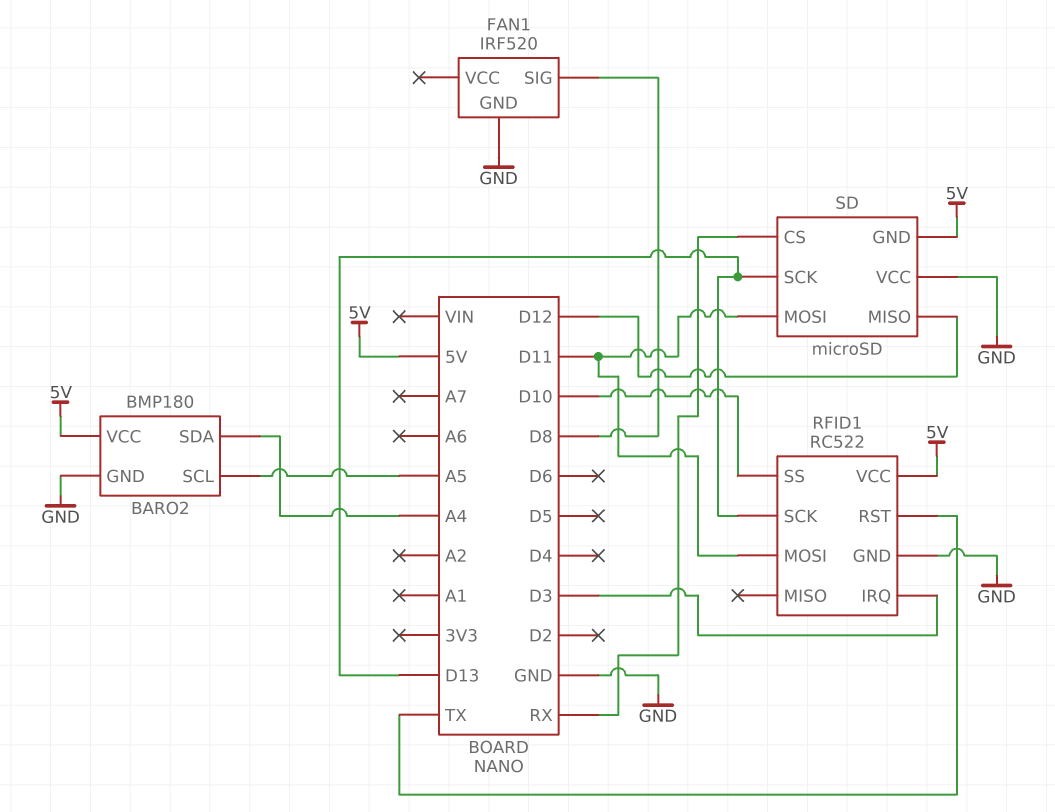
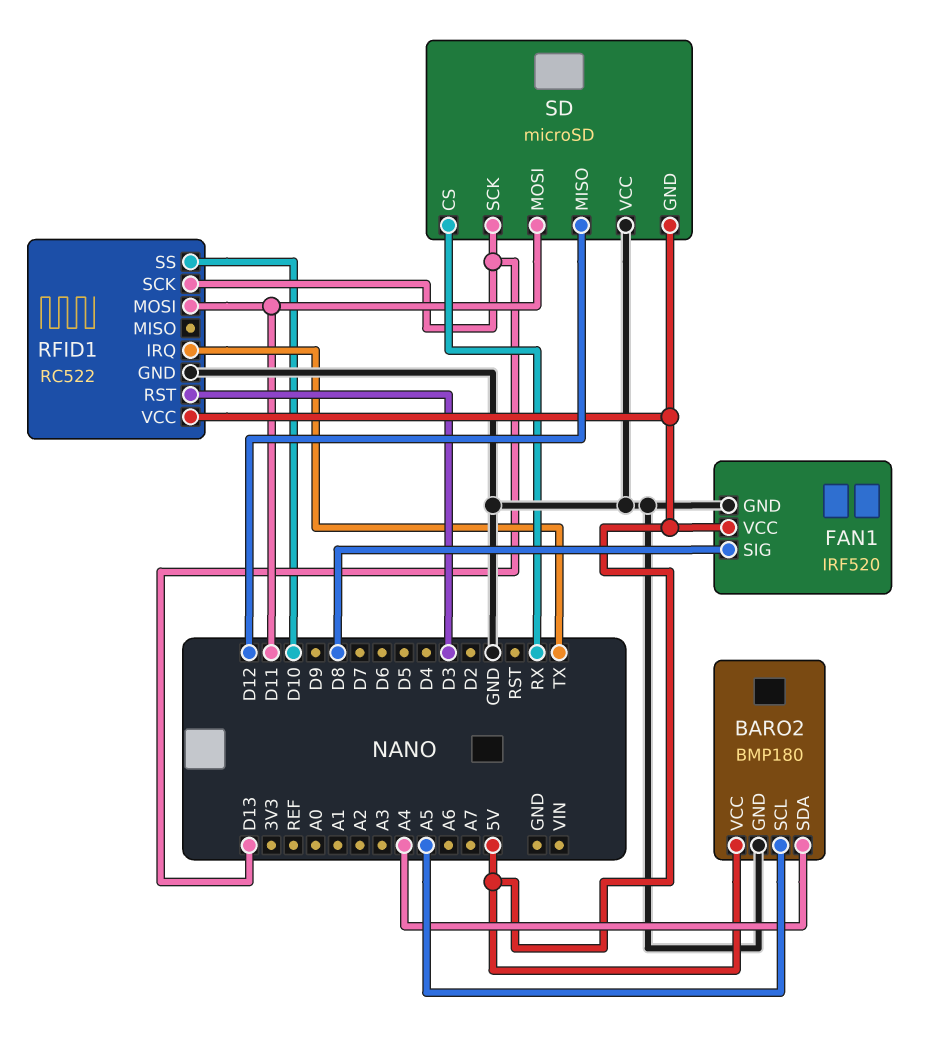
FAN1 pin VCC: none -> 5V
RFID1 pin IRQ: D3 -> TX
RFID1 pin RST: TX -> D3

